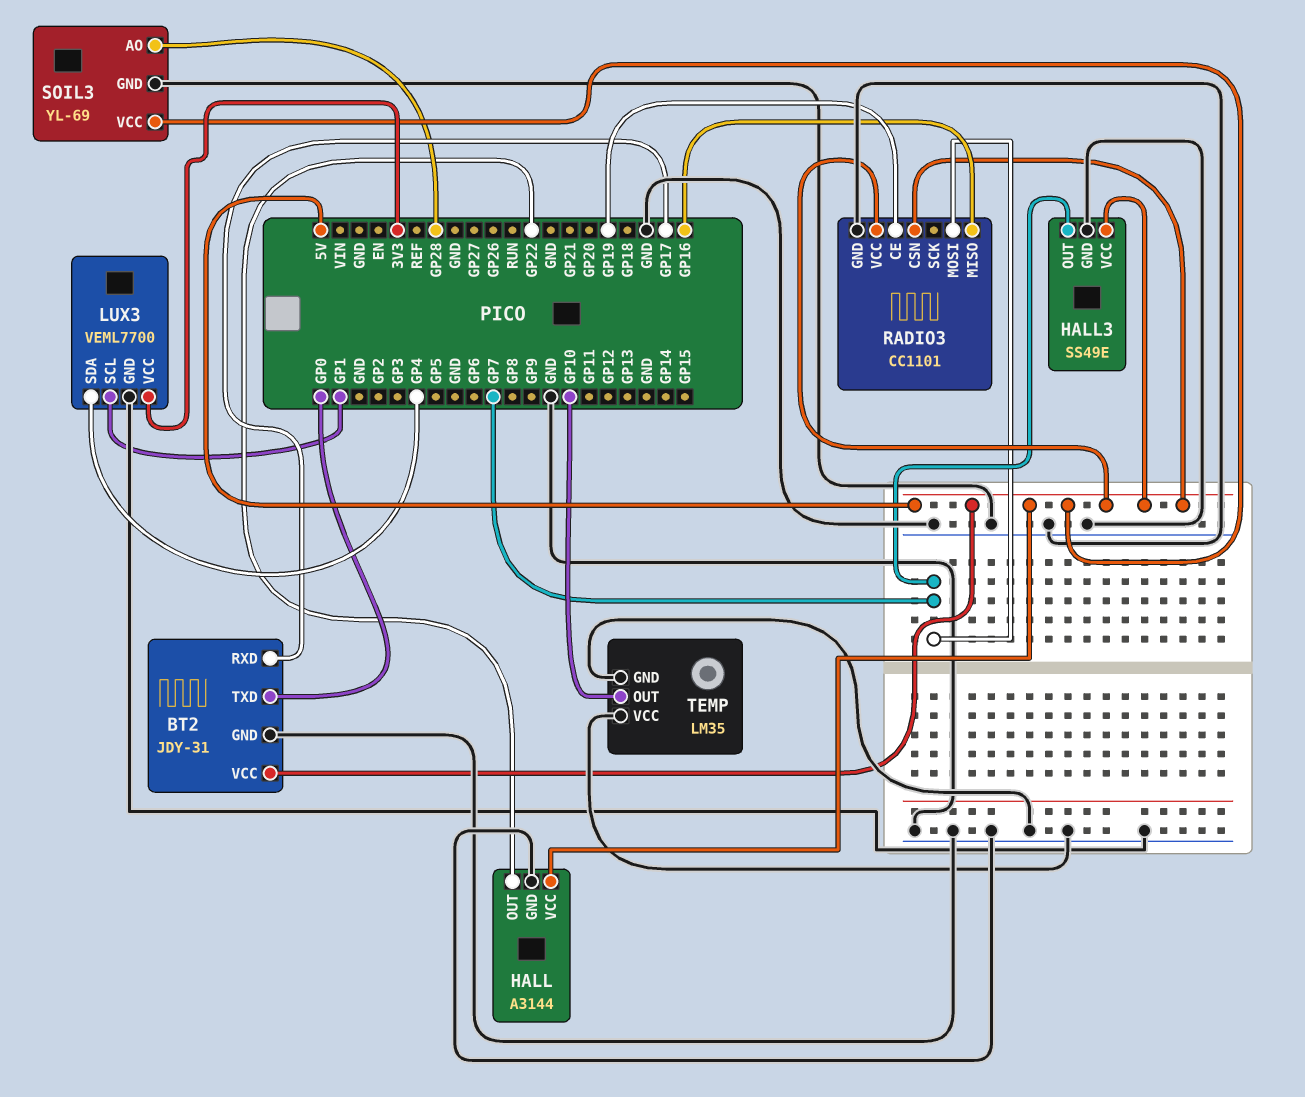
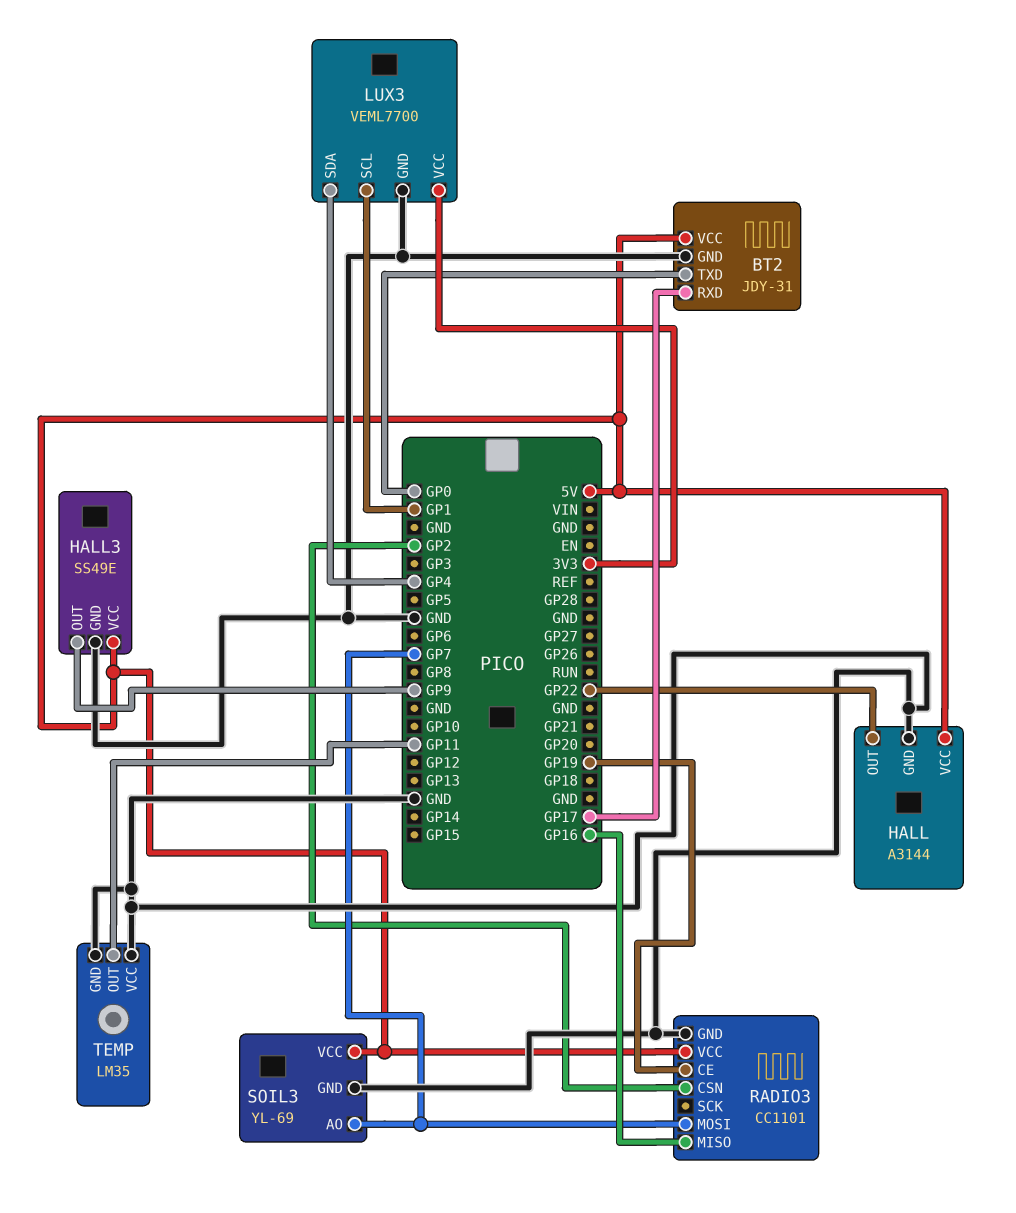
HALL3 pin OUT: GP7 -> GP9
RADIO3 pin CSN: 5V -> GP2
SOIL3 pin AO: GP28 -> GP7
TEMP pin OUT: GP10 -> GP11

